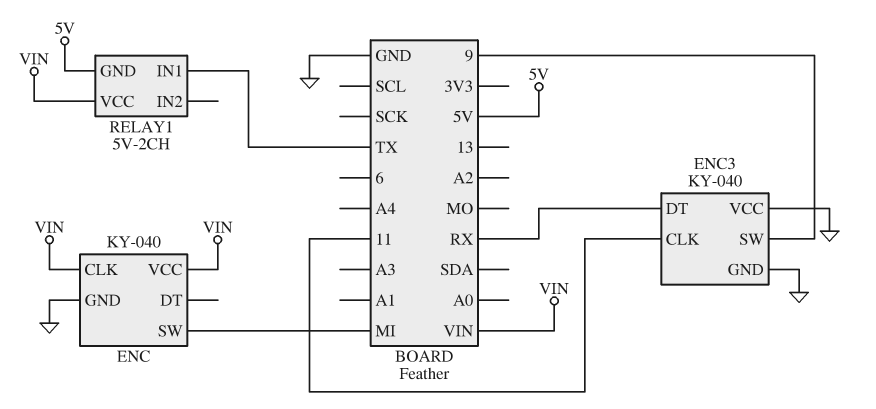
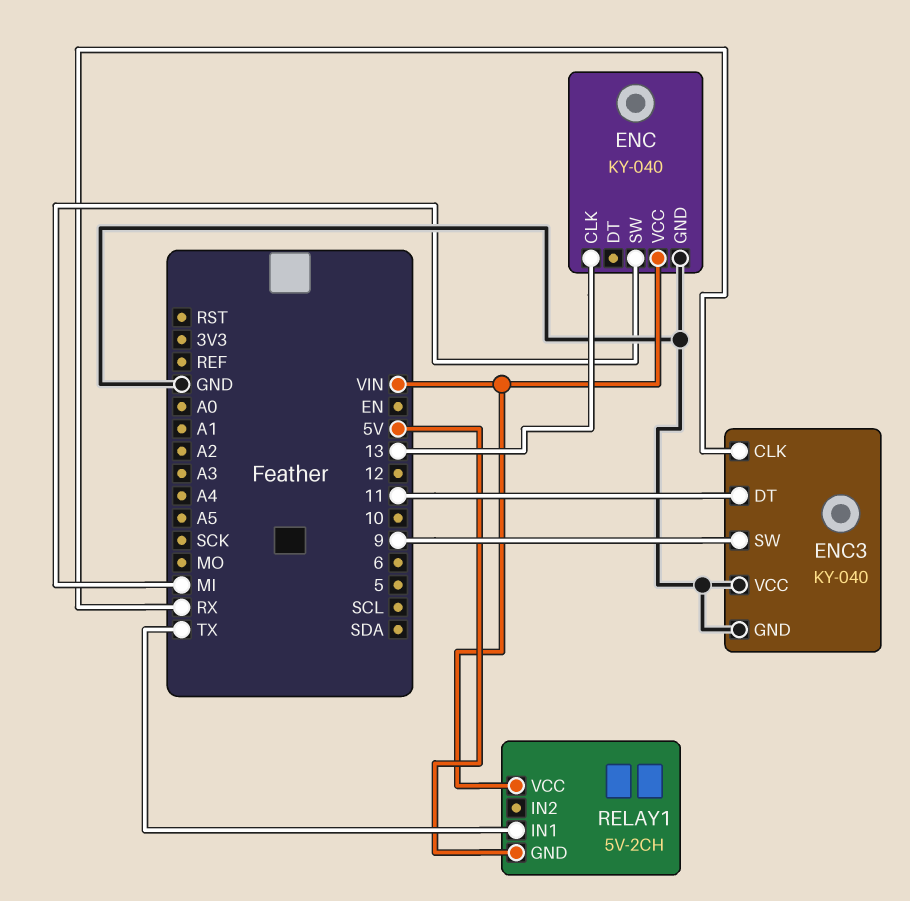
ENC pin CLK: VIN -> 13
ENC3 pin CLK: 11 -> RX
ENC3 pin DT: RX -> 11

